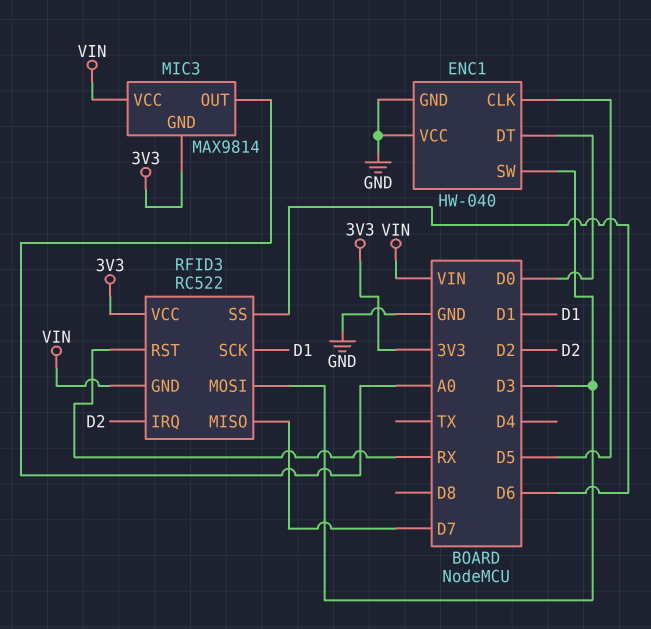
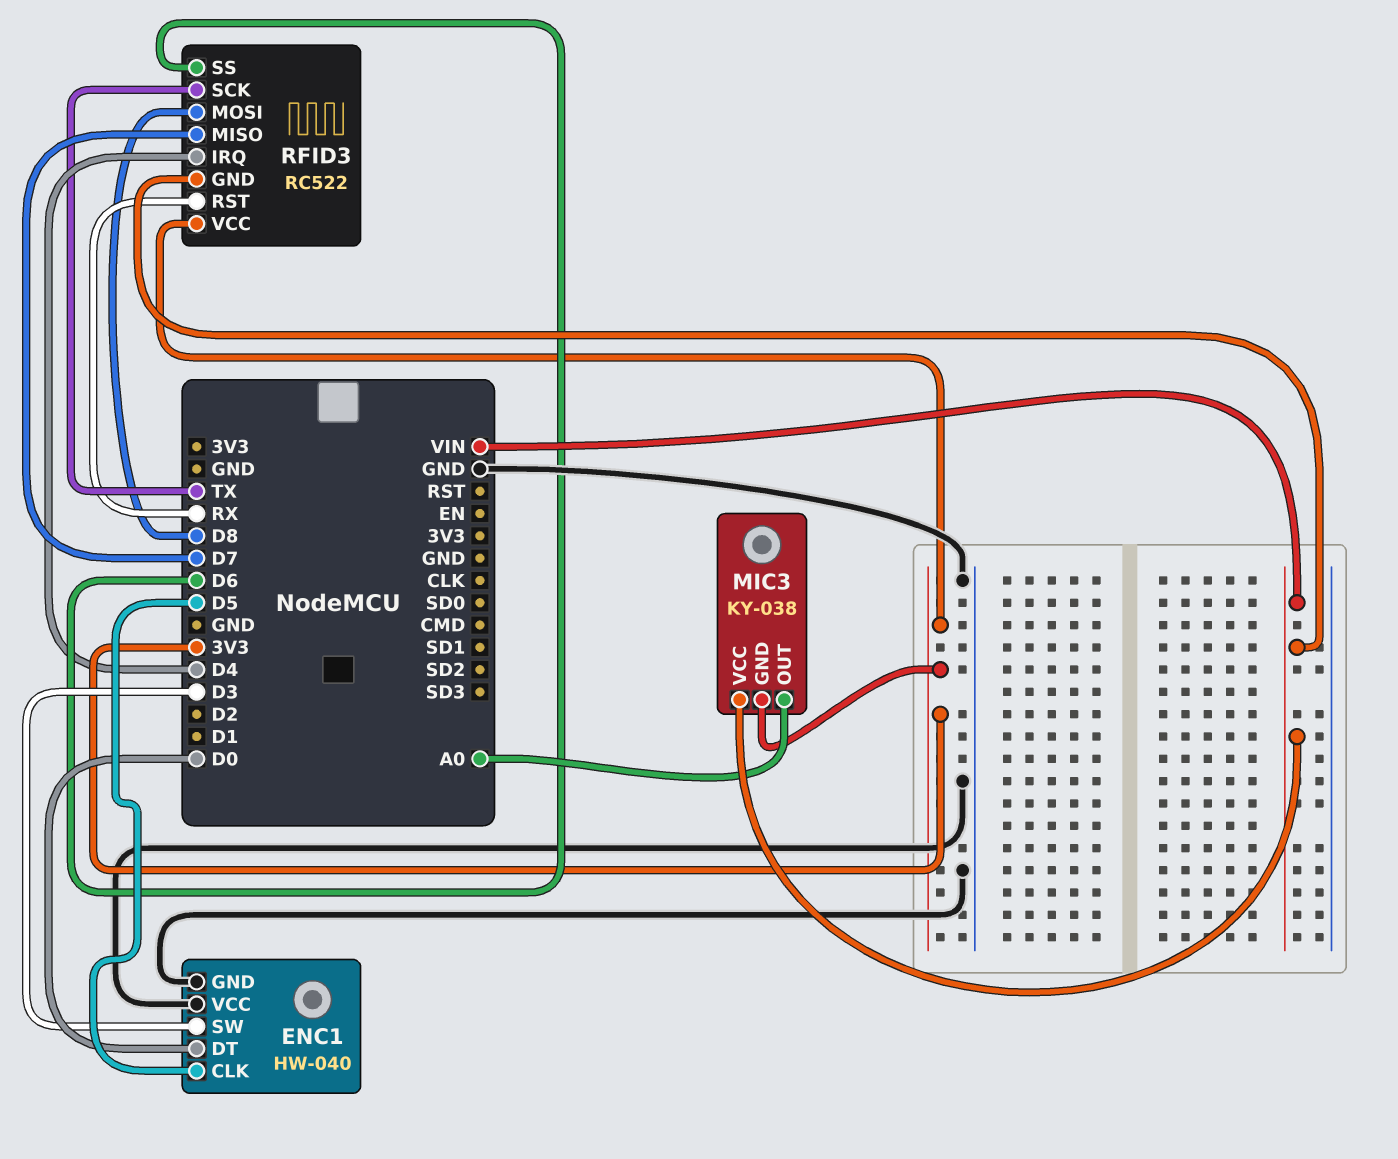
MIC3: MAX9814 -> KY-038
RFID3 pin IRQ: D2 -> D4
RFID3 pin MOSI: D3 -> D8
RFID3 pin SCK: D1 -> TX

